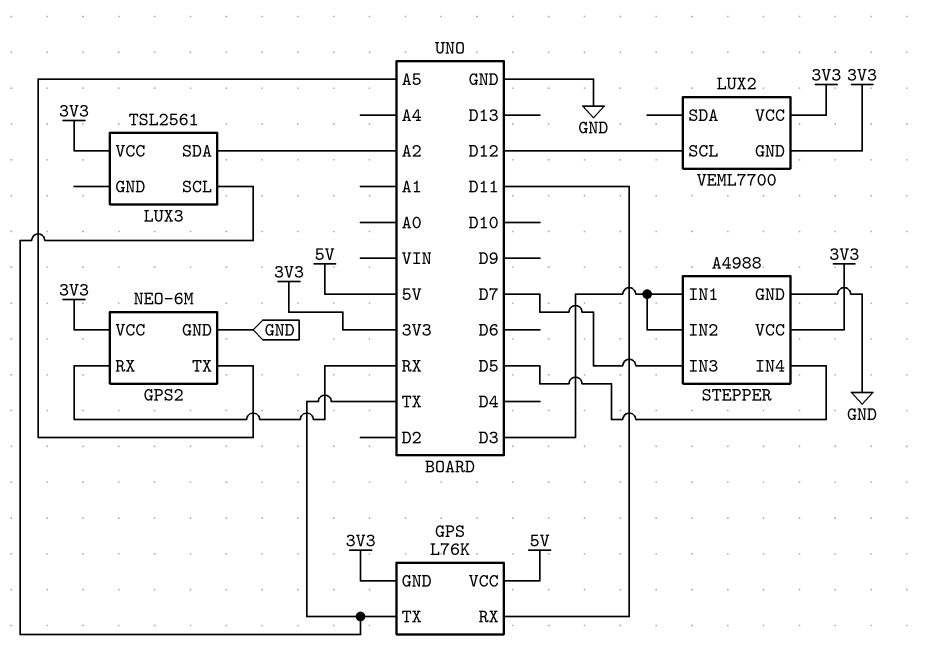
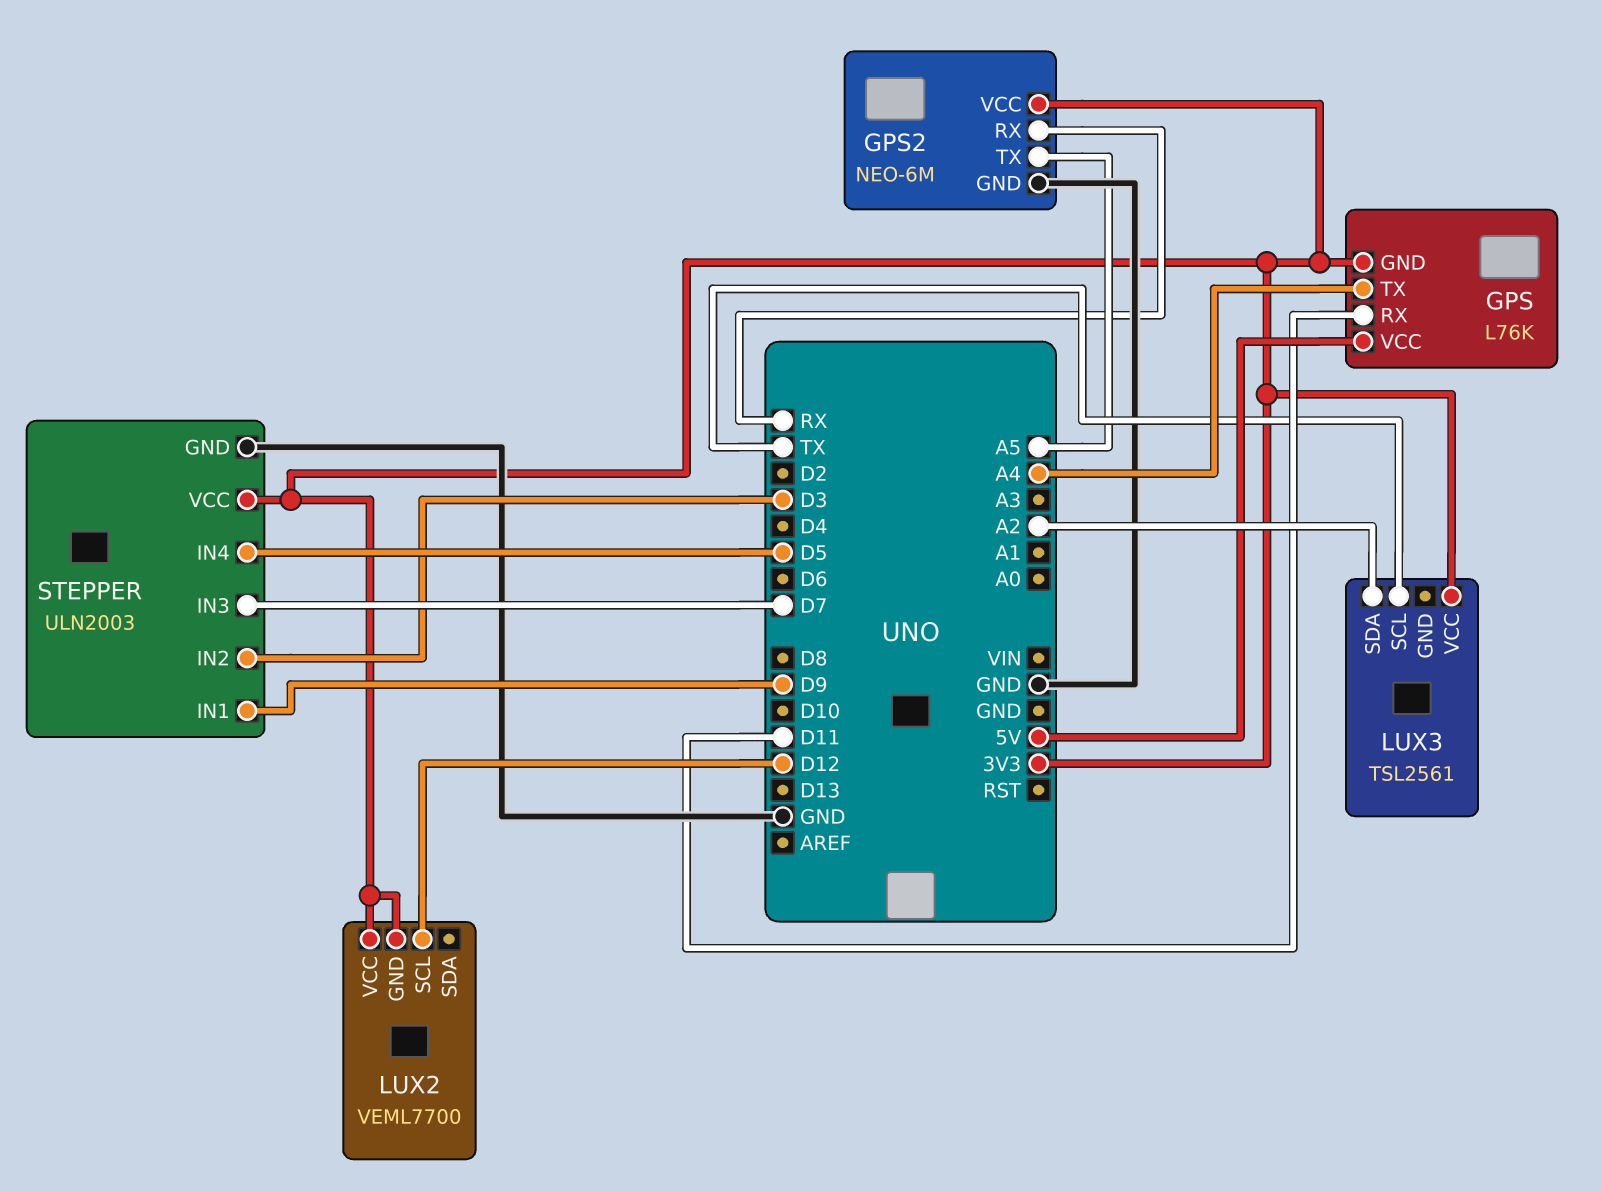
GPS pin TX: TX -> A4
STEPPER: A4988 -> ULN2003
STEPPER pin IN1: D3 -> D9

